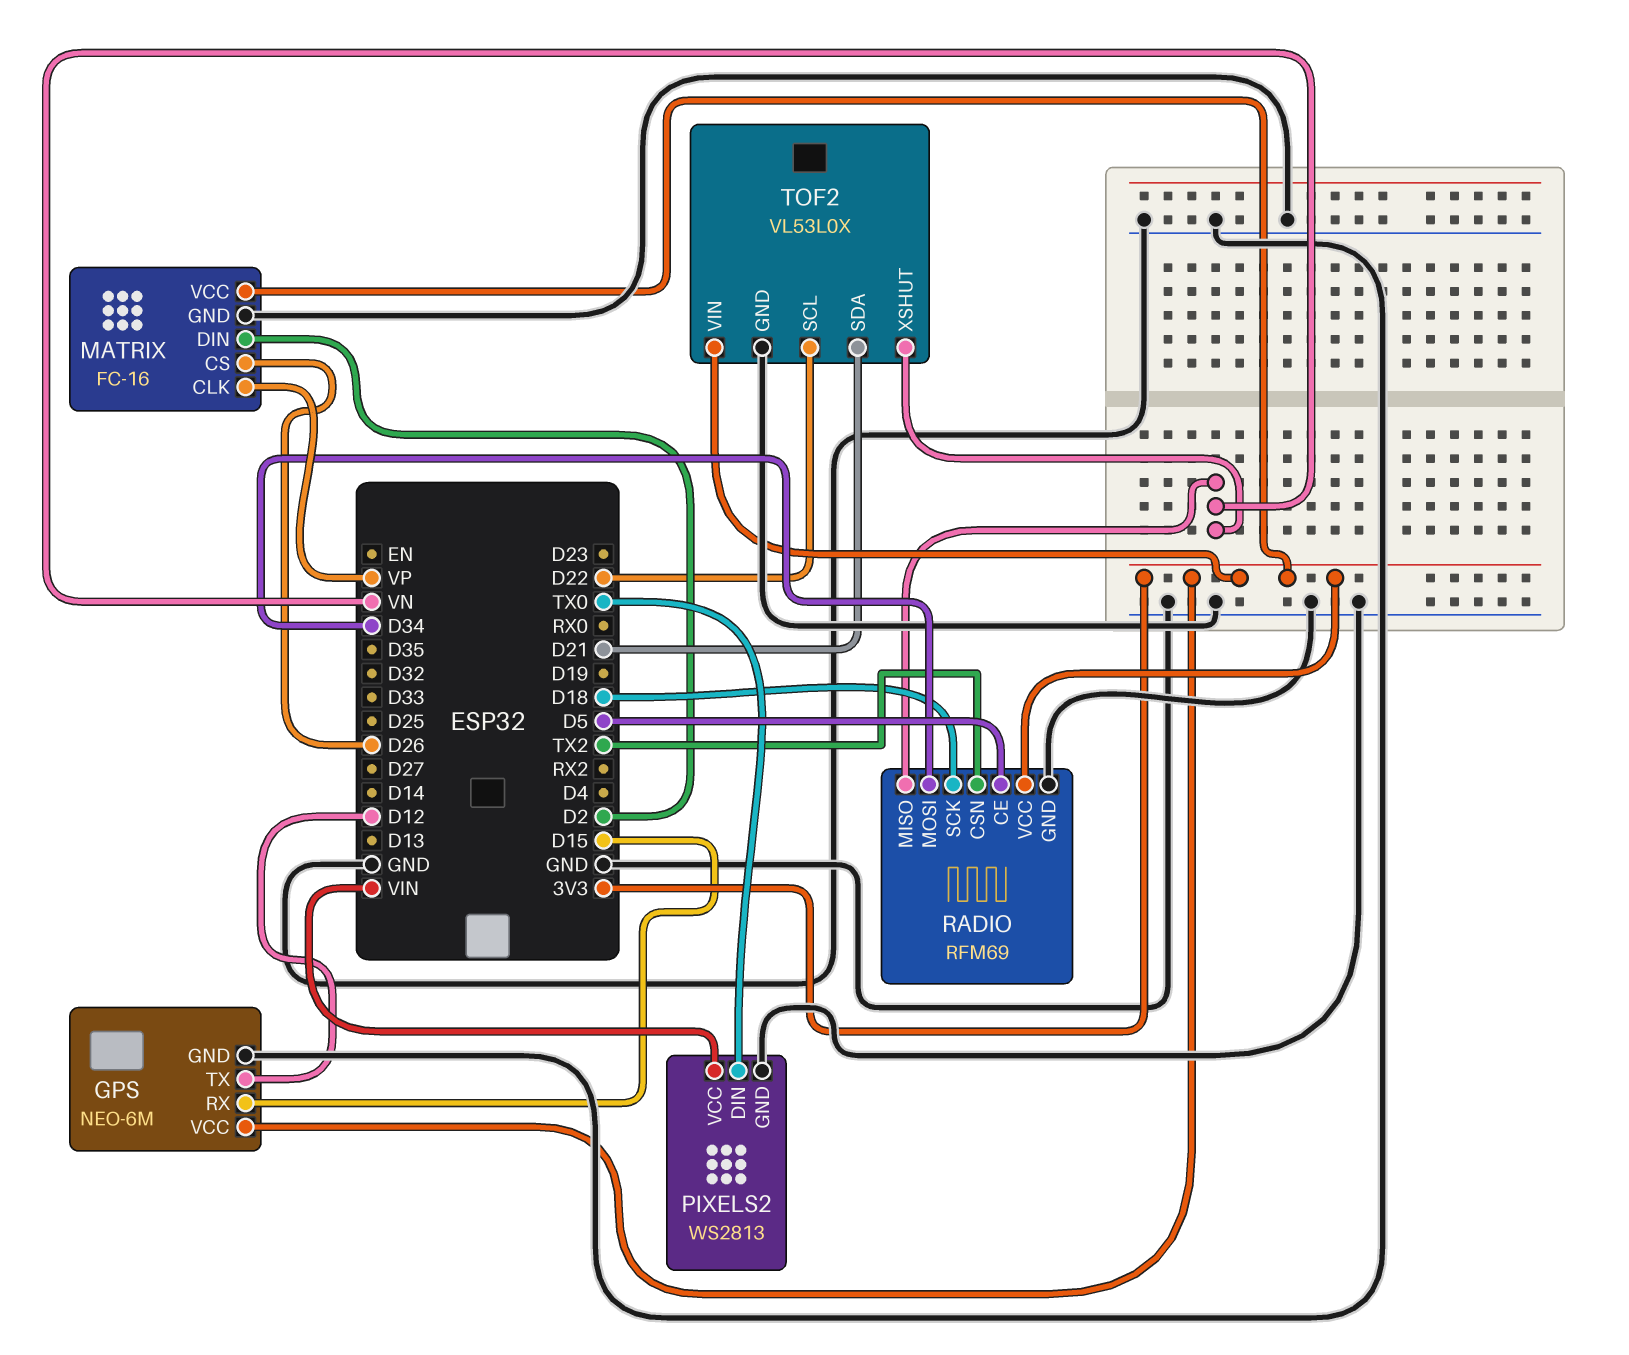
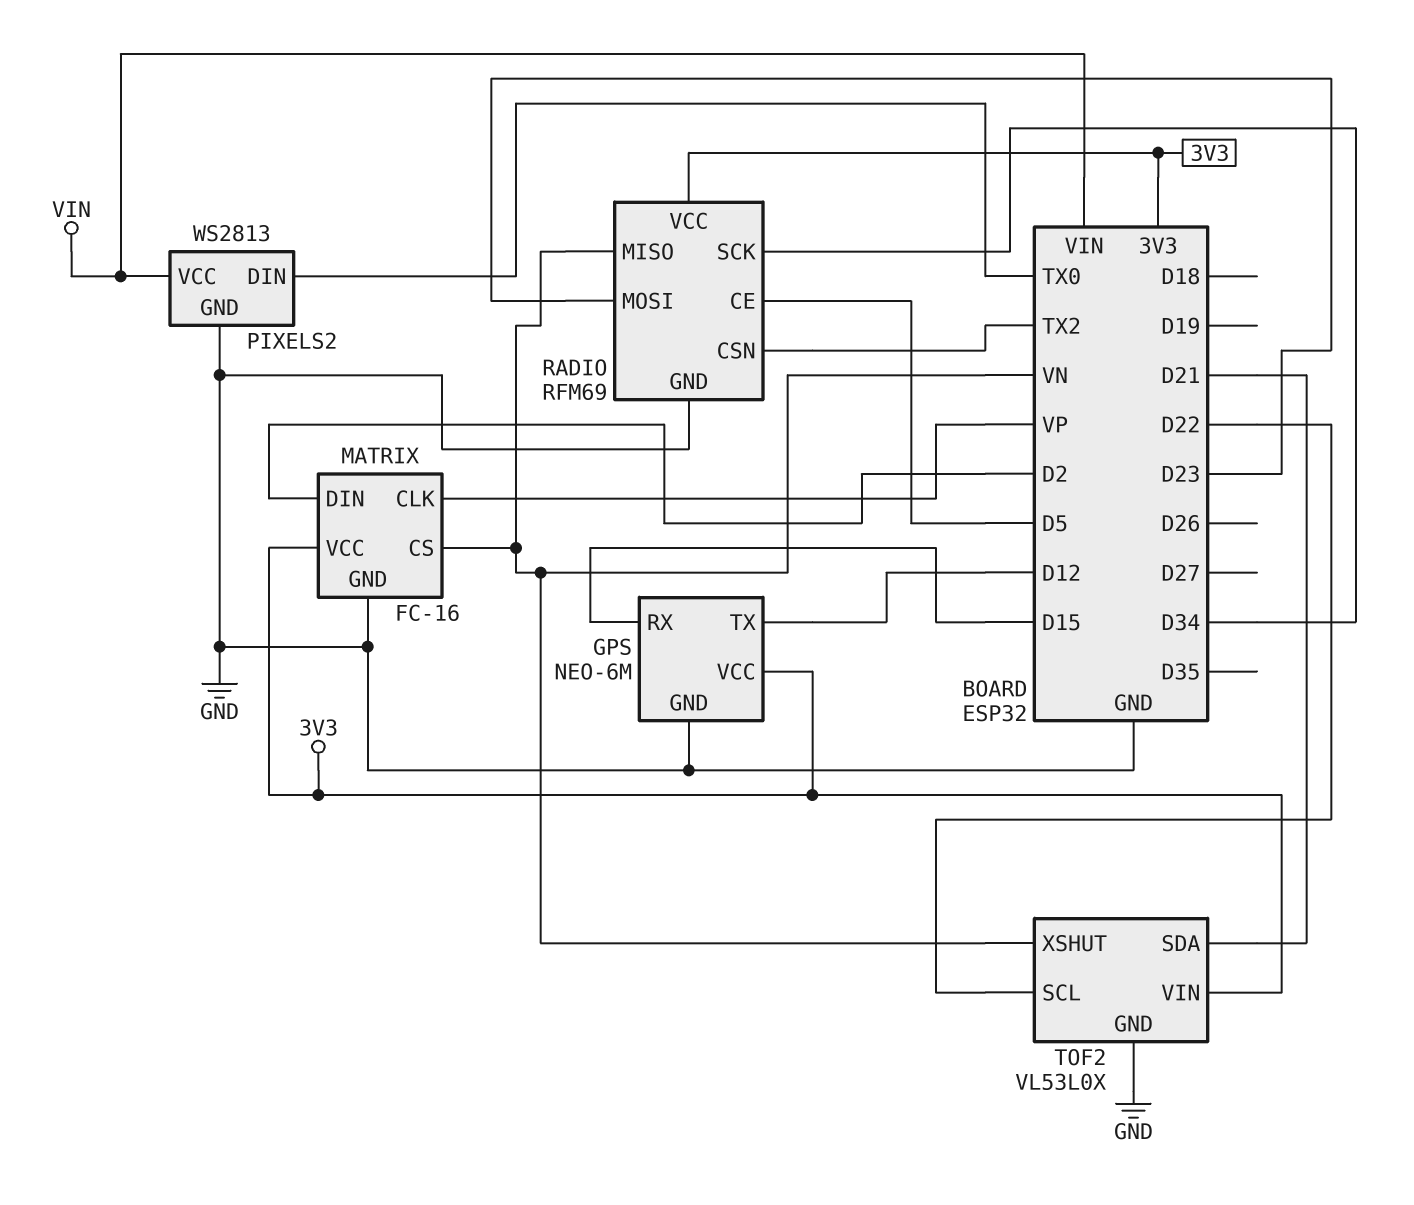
MATRIX pin CS: D26 -> VN
RADIO pin MOSI: D34 -> D23
RADIO pin SCK: D18 -> D34

